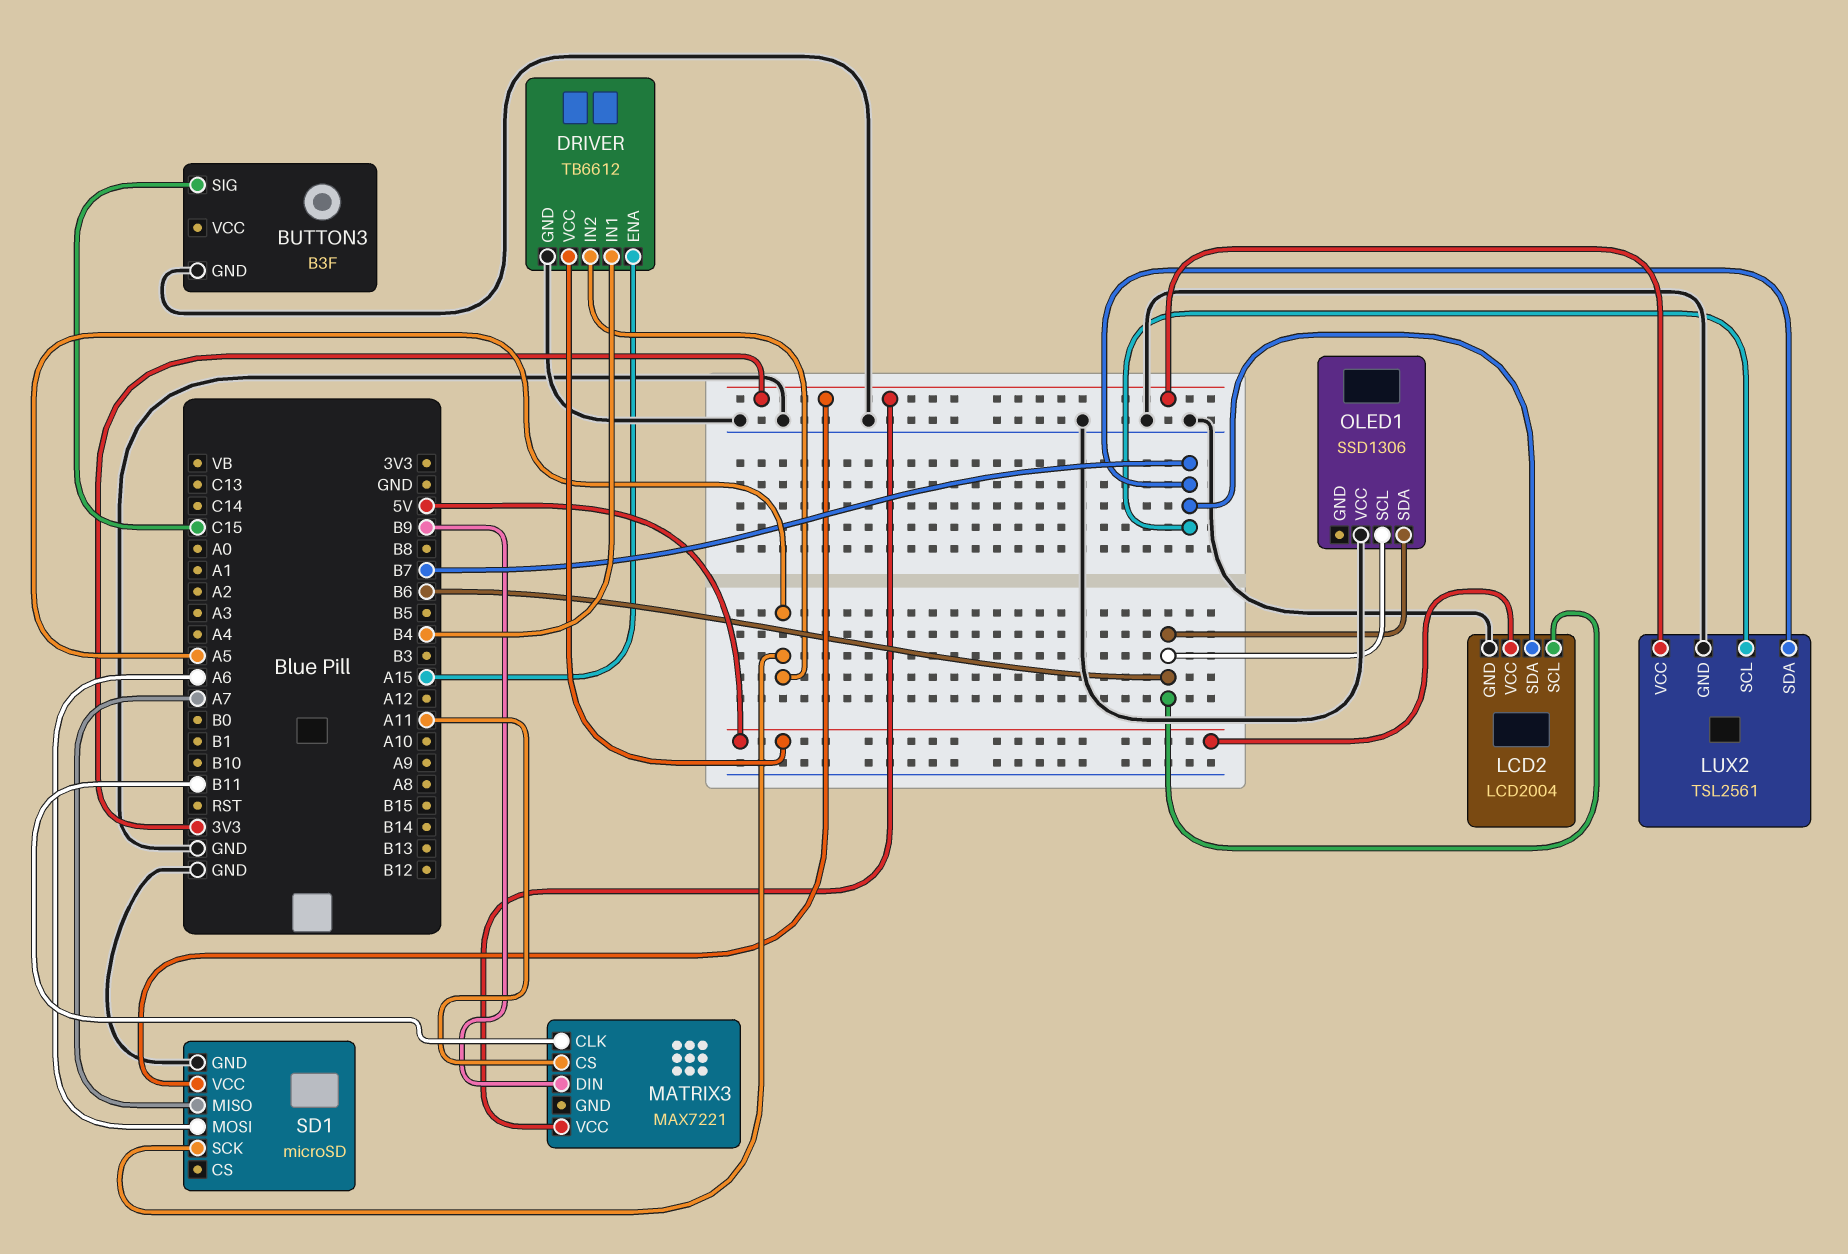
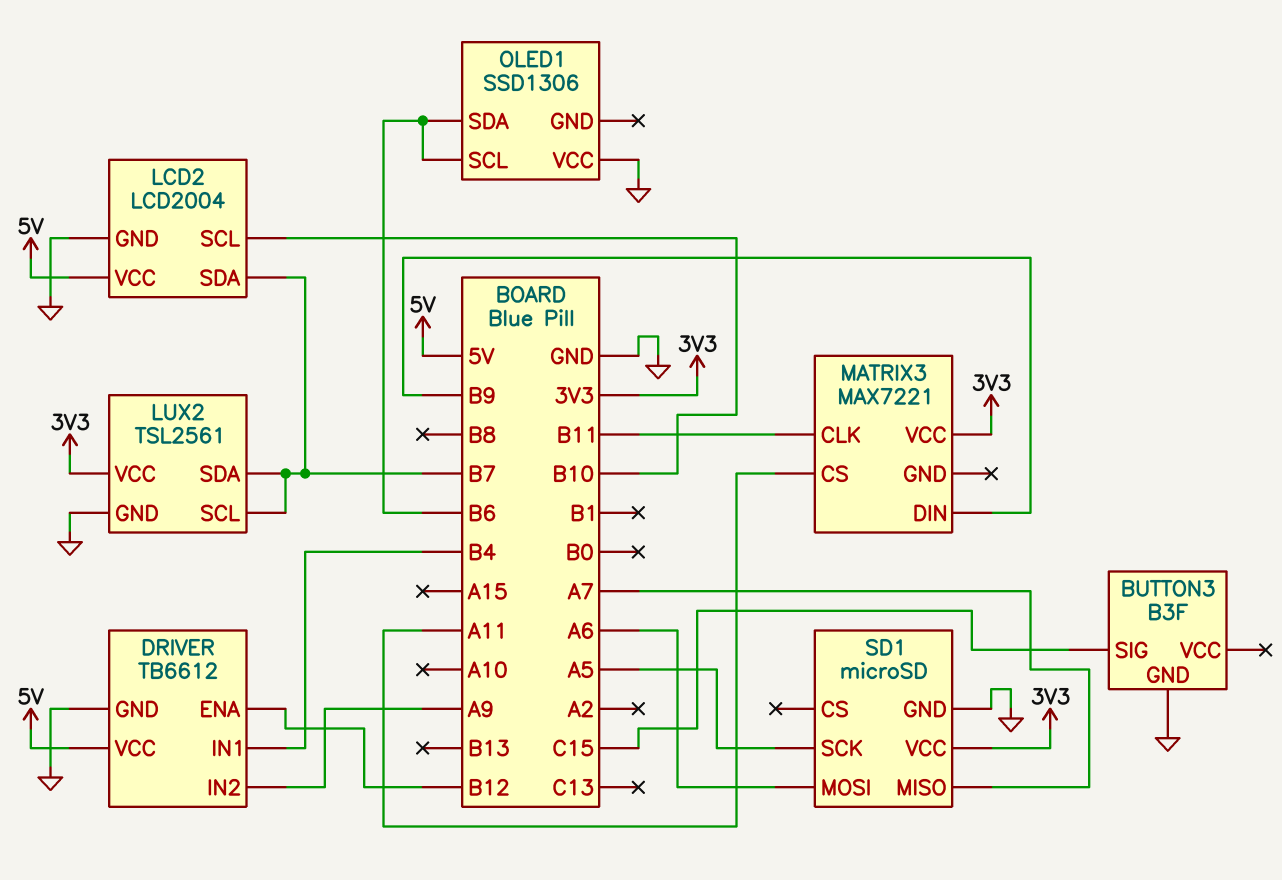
DRIVER pin ENA: A15 -> B12
DRIVER pin IN2: A5 -> A9
LCD2 pin SCL: B6 -> B10

